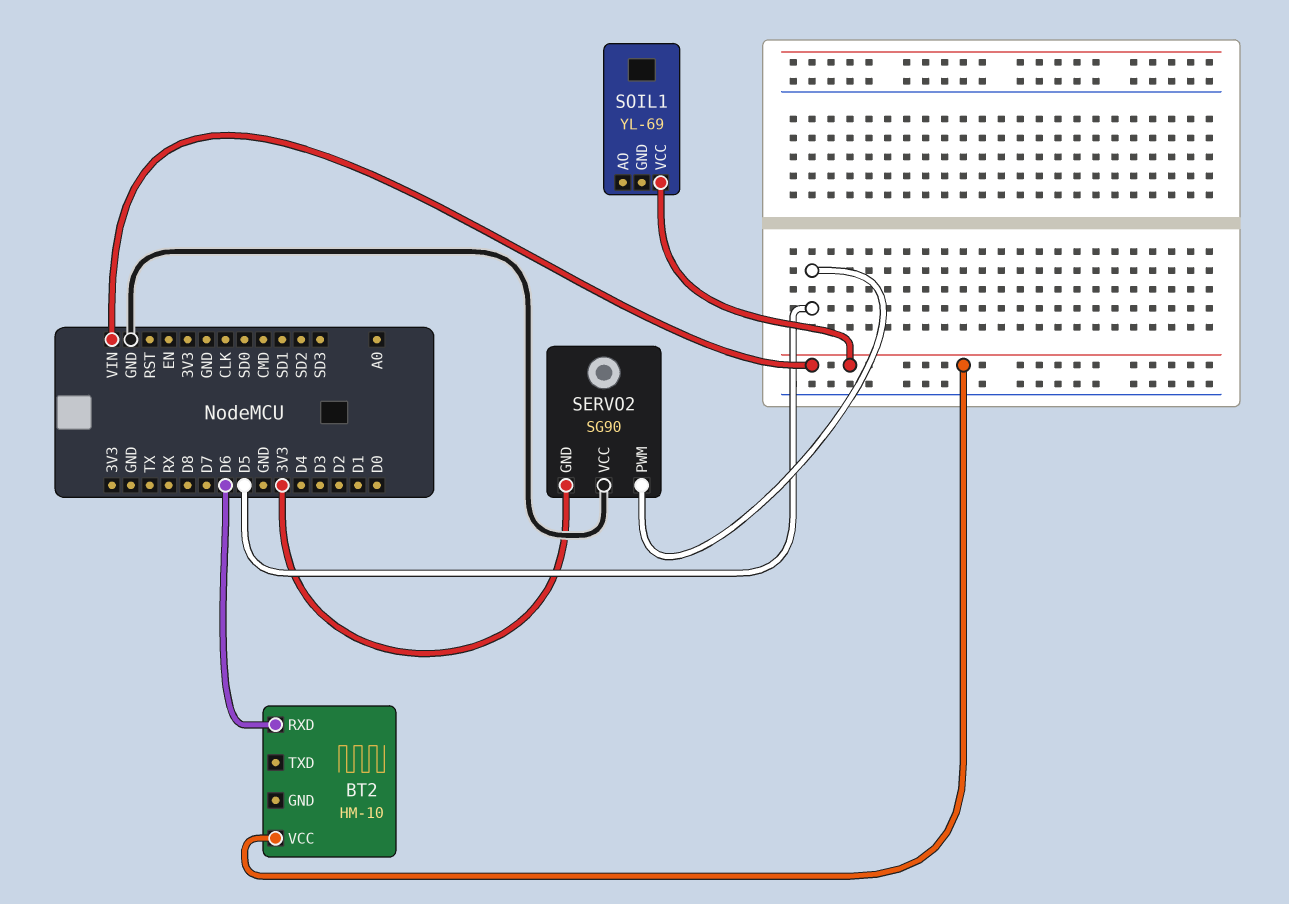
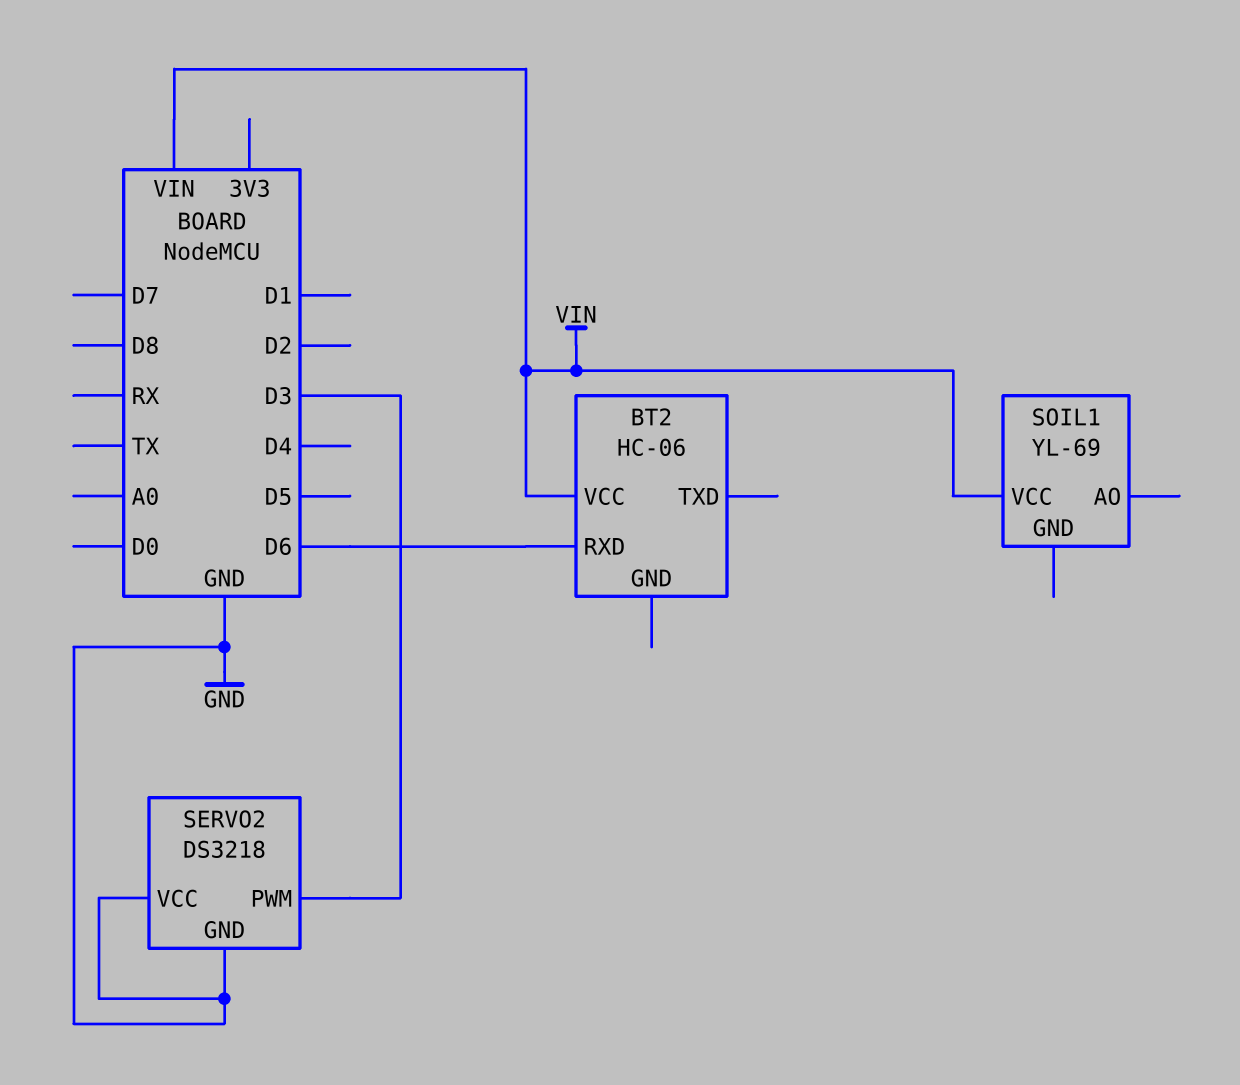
BT2: HM-10 -> HC-06
SERVO2: SG90 -> DS3218
SERVO2 pin GND: 3V3 -> GND
SERVO2 pin PWM: D5 -> D3

